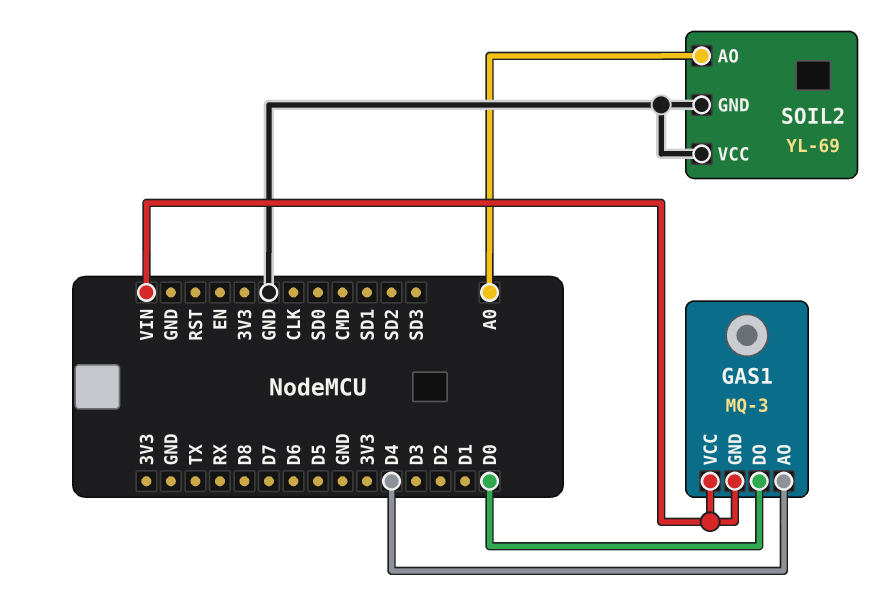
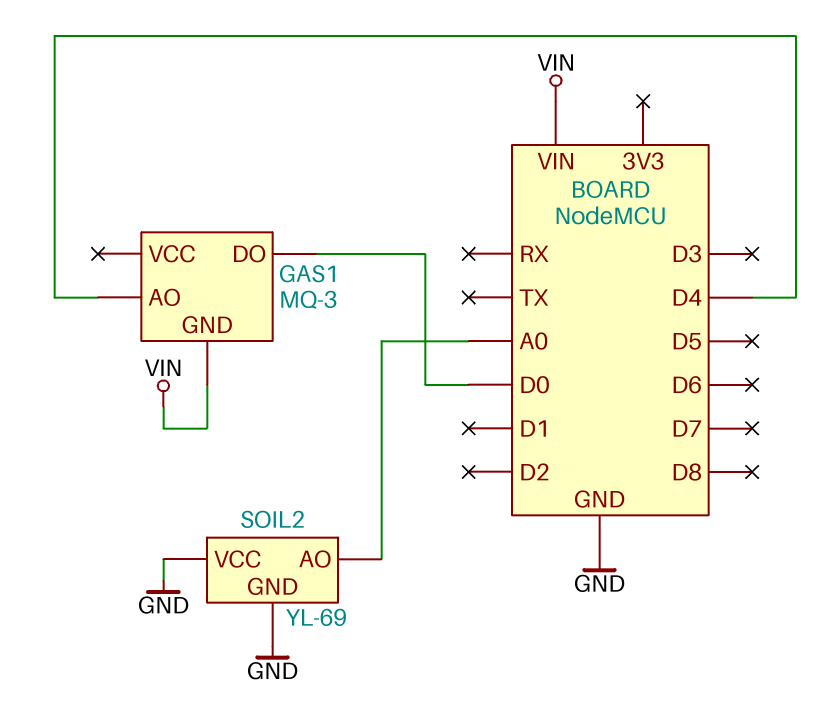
GAS1 pin VCC: VIN -> none

